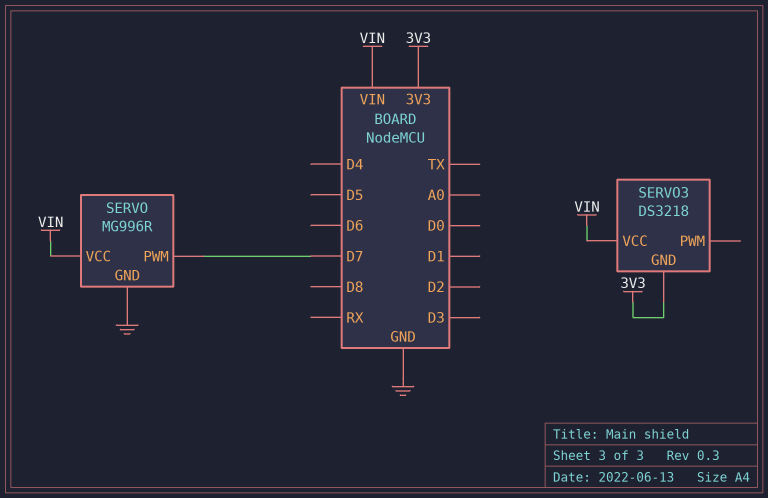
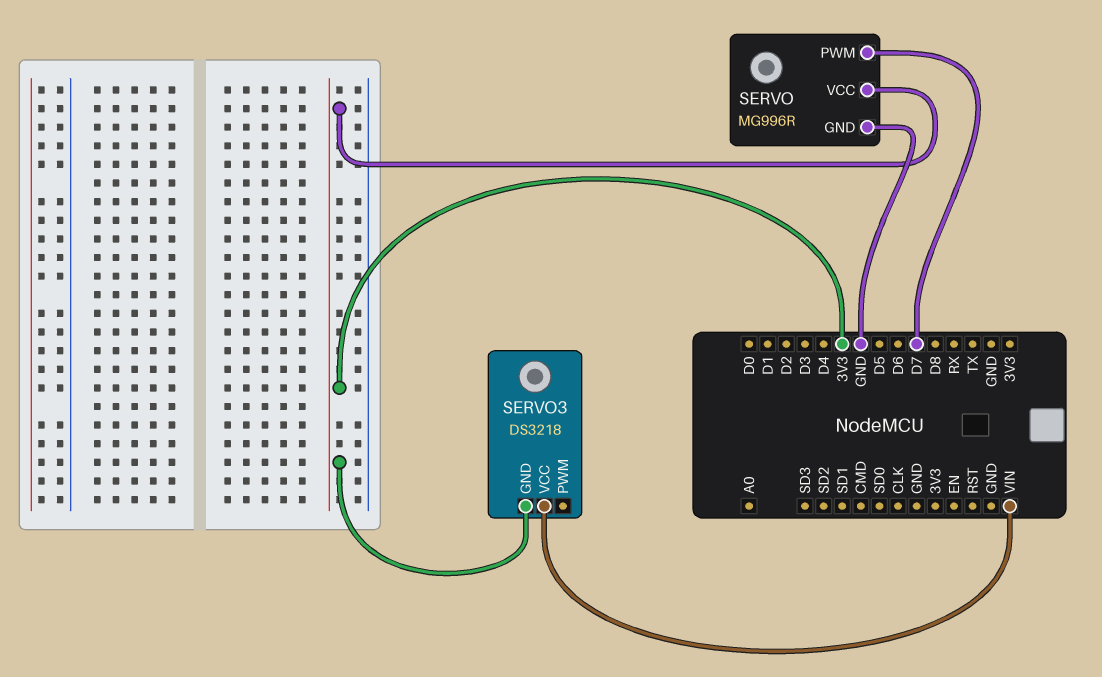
SERVO pin VCC: VIN -> 3V3

